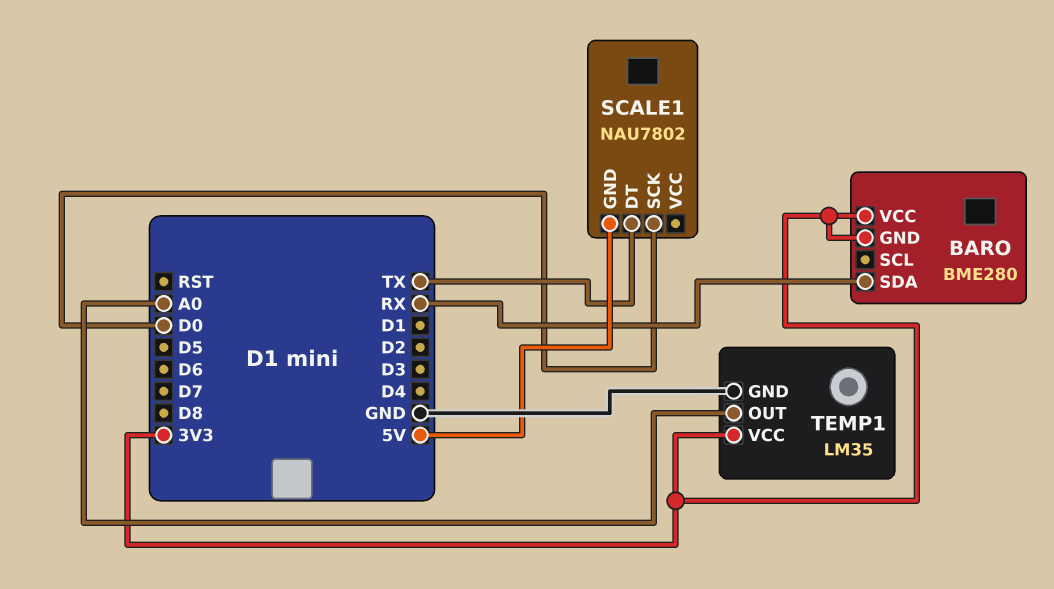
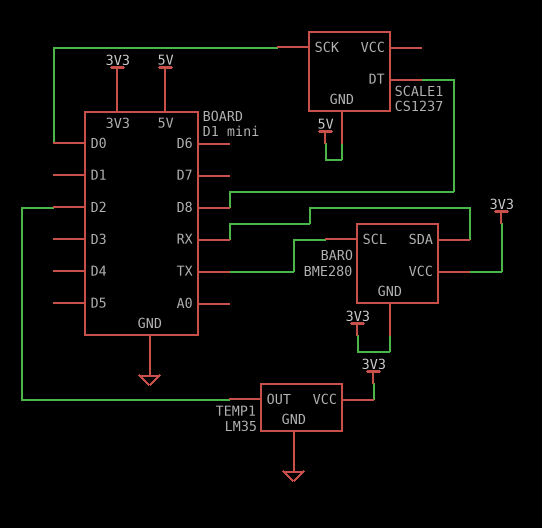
BARO pin SCL: none -> TX
SCALE1: NAU7802 -> CS1237
SCALE1 pin DT: TX -> D8
TEMP1 pin OUT: A0 -> D2

